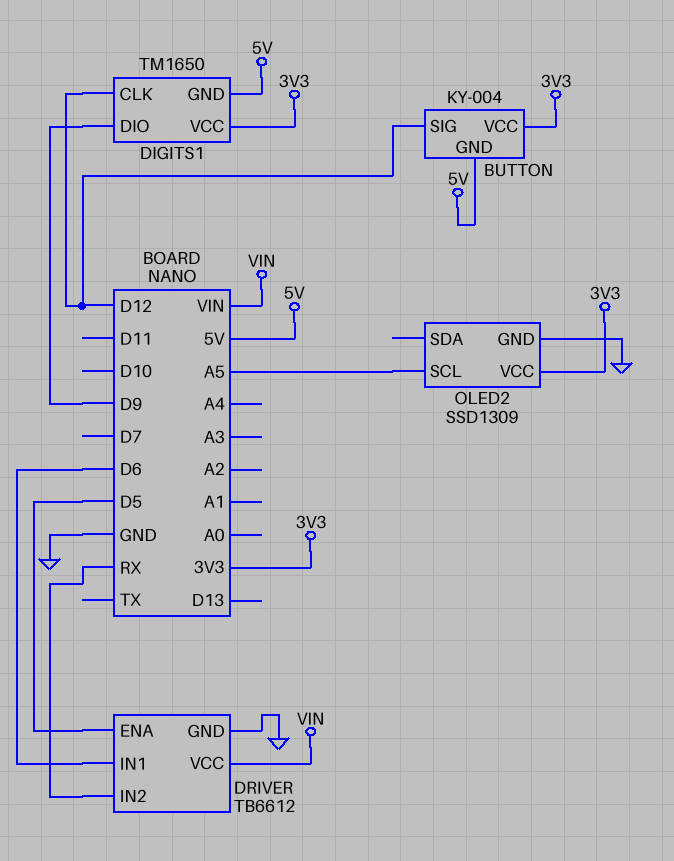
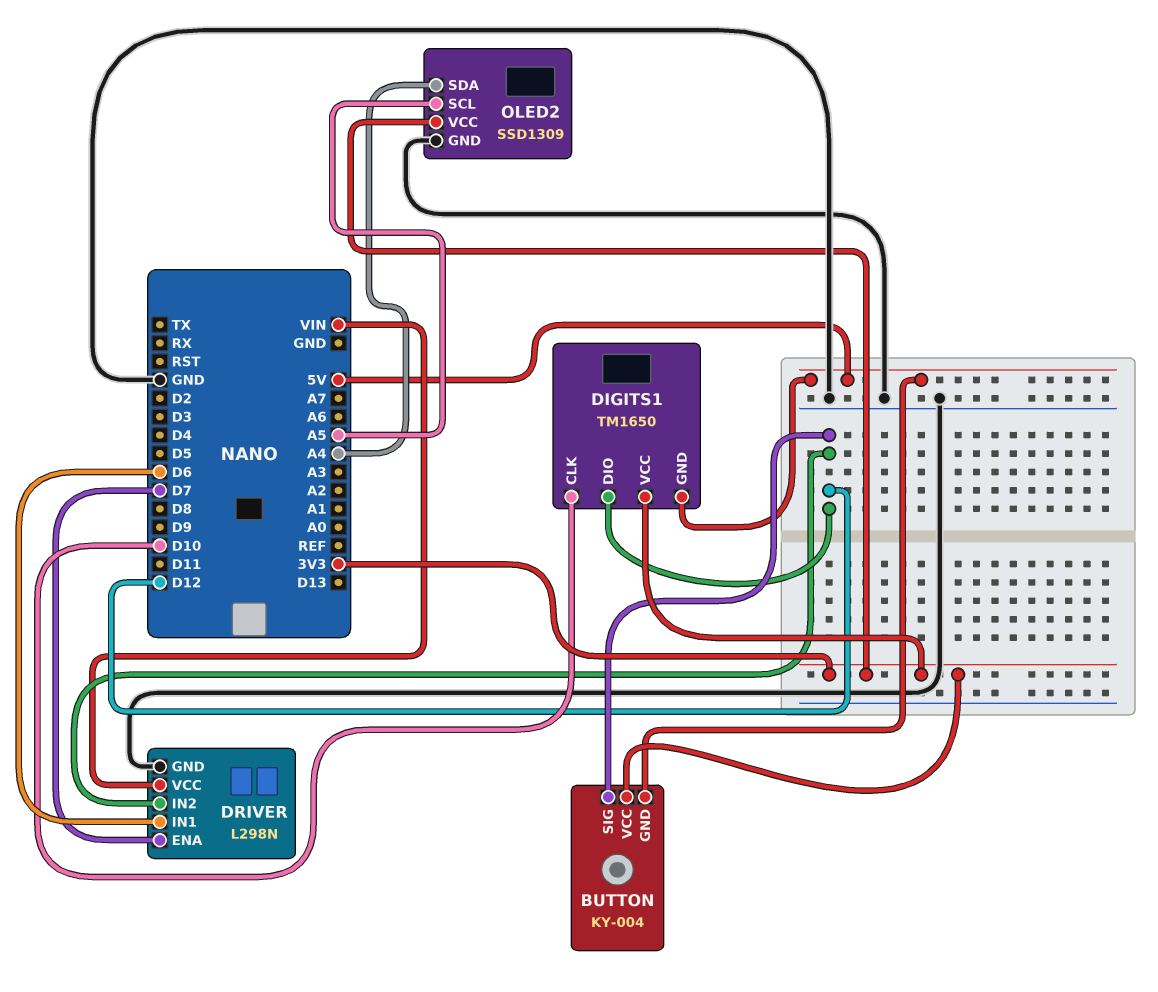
DIGITS1 pin CLK: D12 -> D10
DIGITS1 pin DIO: D9 -> D12
DRIVER: TB6612 -> L298N
DRIVER pin ENA: D5 -> D7
DRIVER pin IN2: RX -> D12
OLED2 pin SDA: none -> A4

